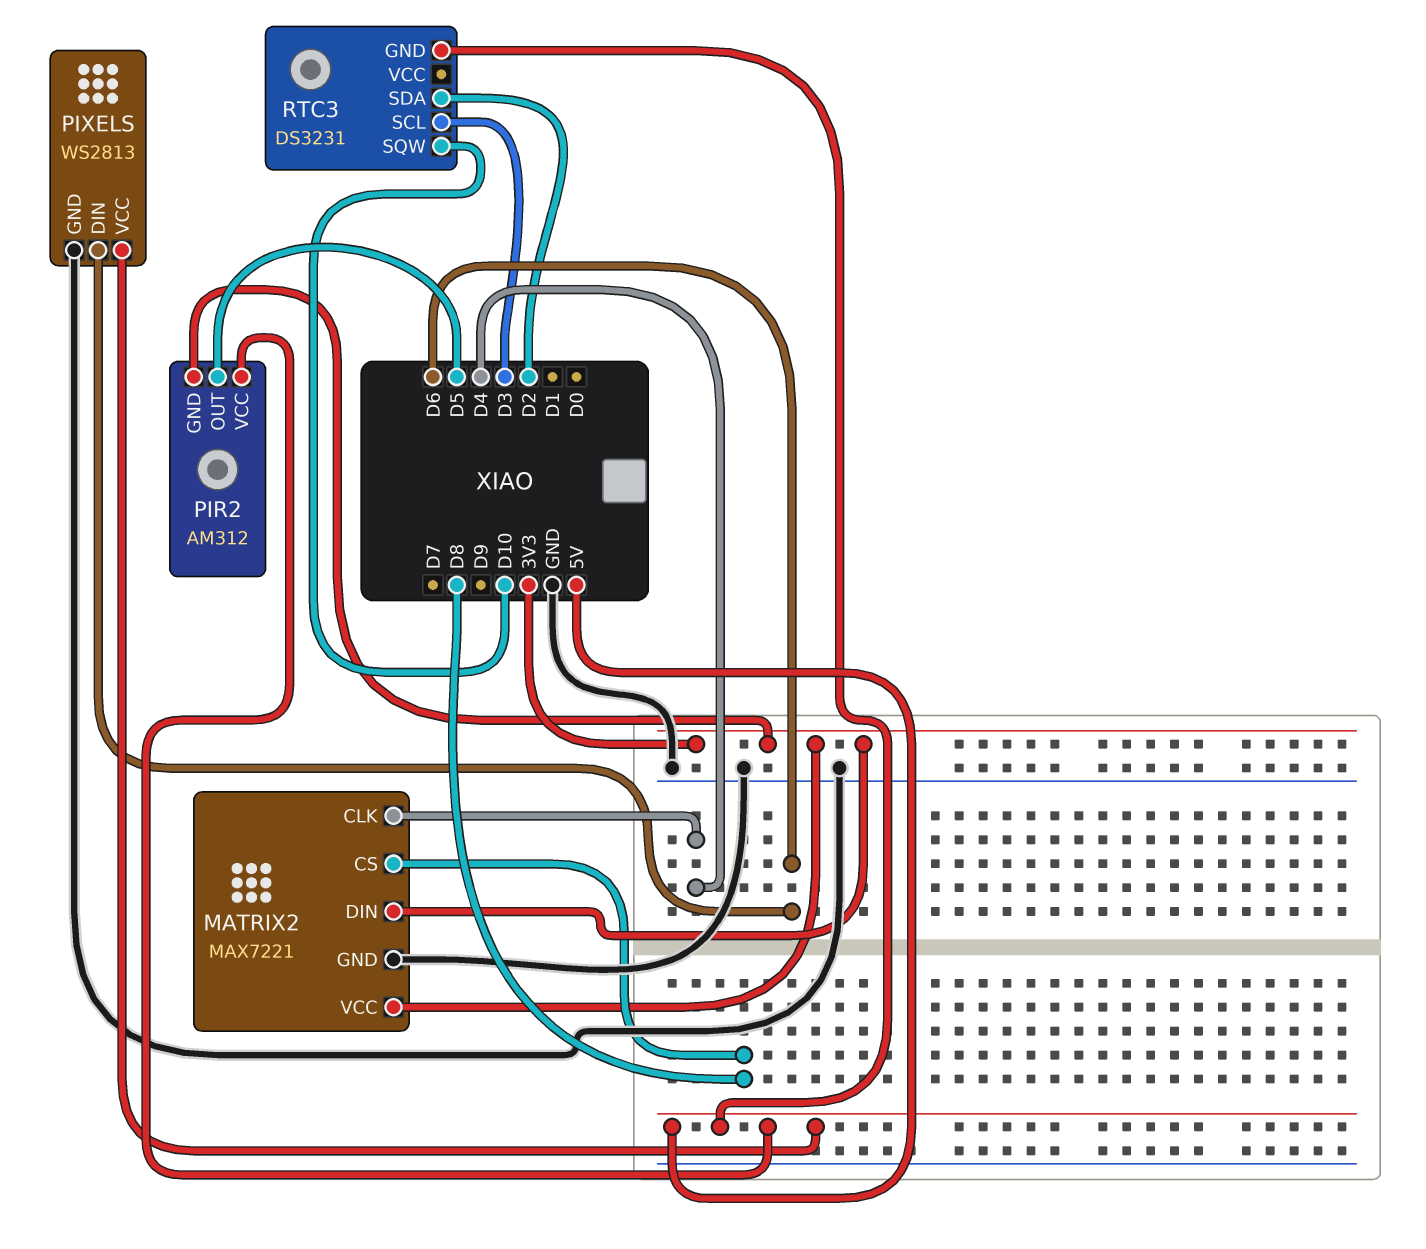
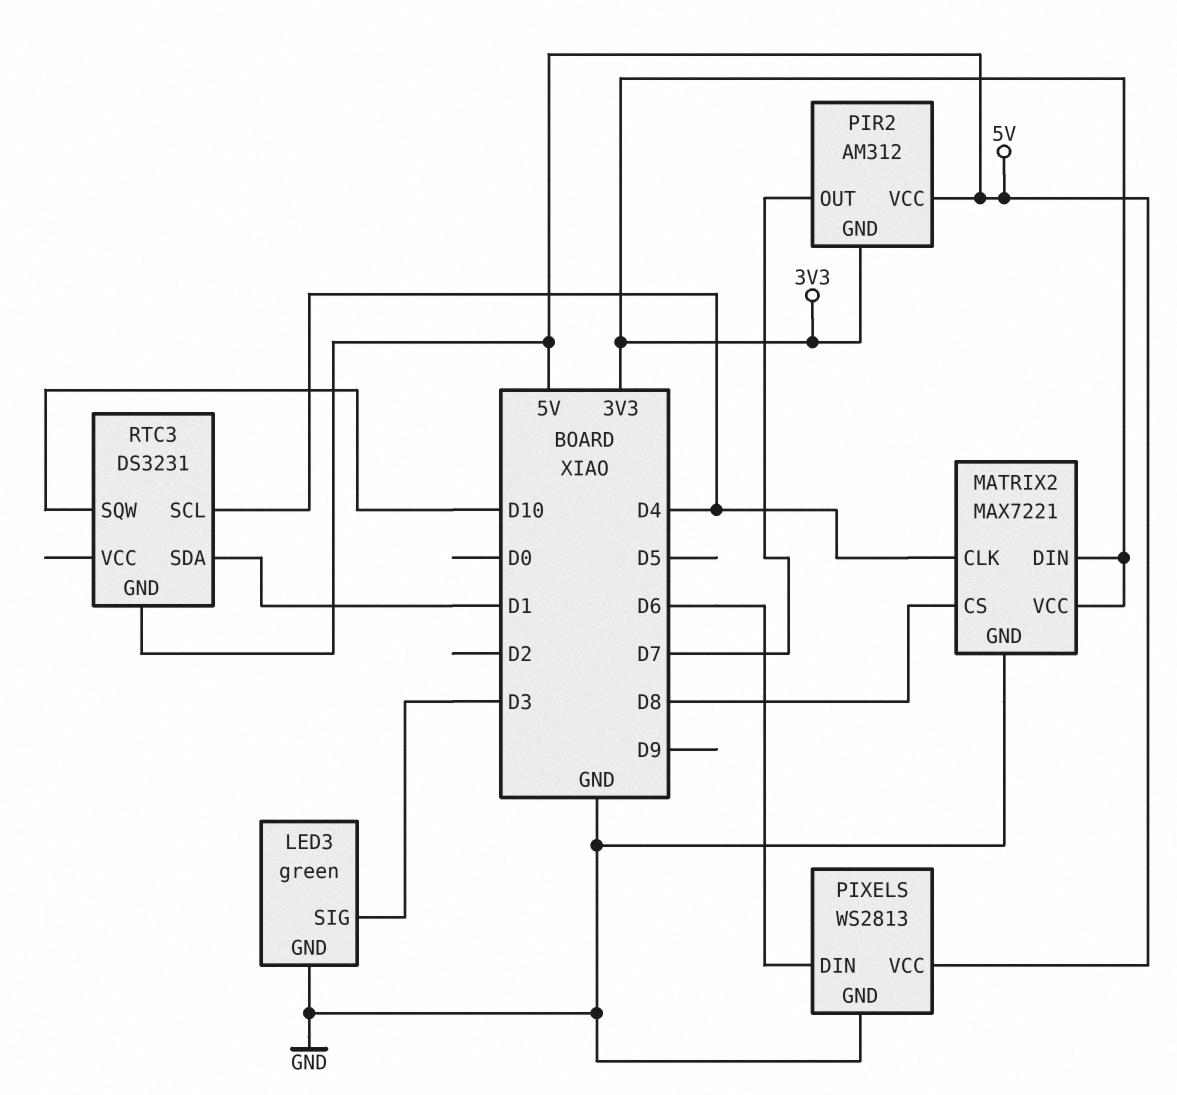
LED3: none -> green
LED3 pin GND: none -> GND
LED3 pin SIG: none -> D3
PIR2 pin OUT: D5 -> D7
RTC3 pin SCL: D3 -> D4
RTC3 pin SDA: D2 -> D1

